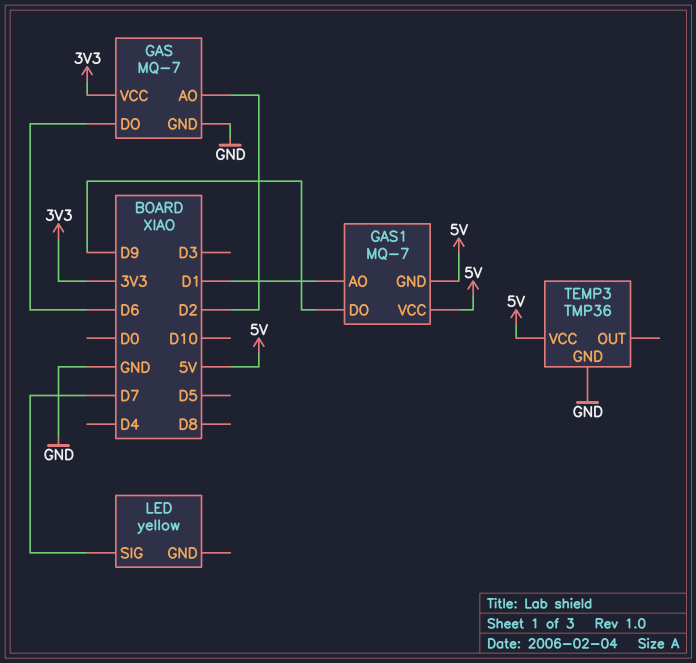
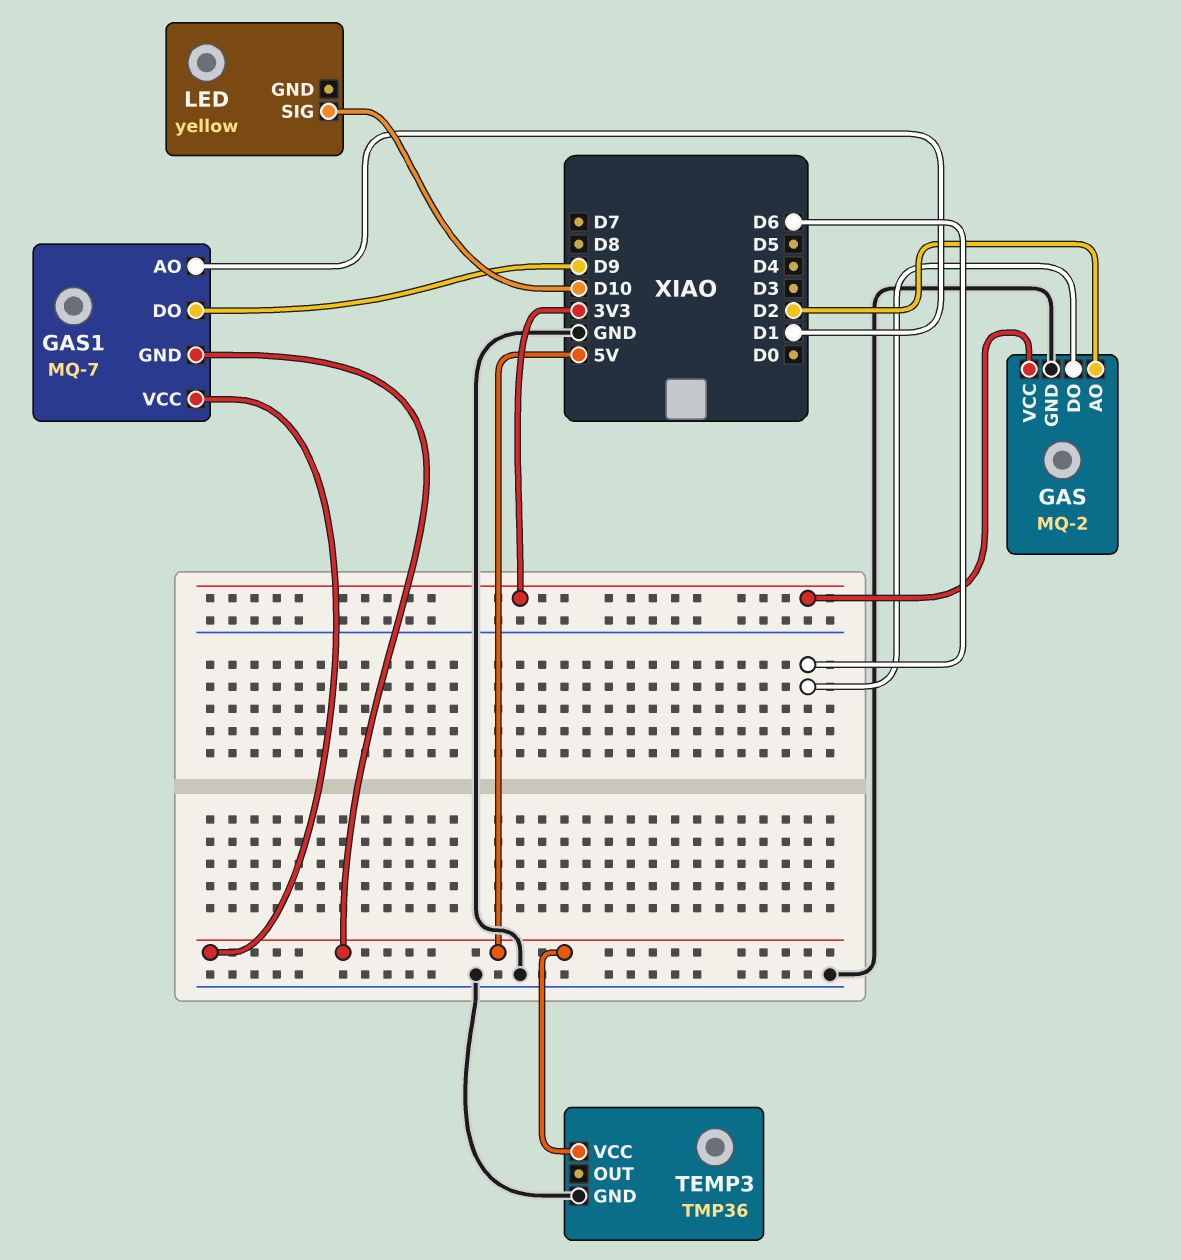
GAS: MQ-7 -> MQ-2
LED pin SIG: D7 -> D10

